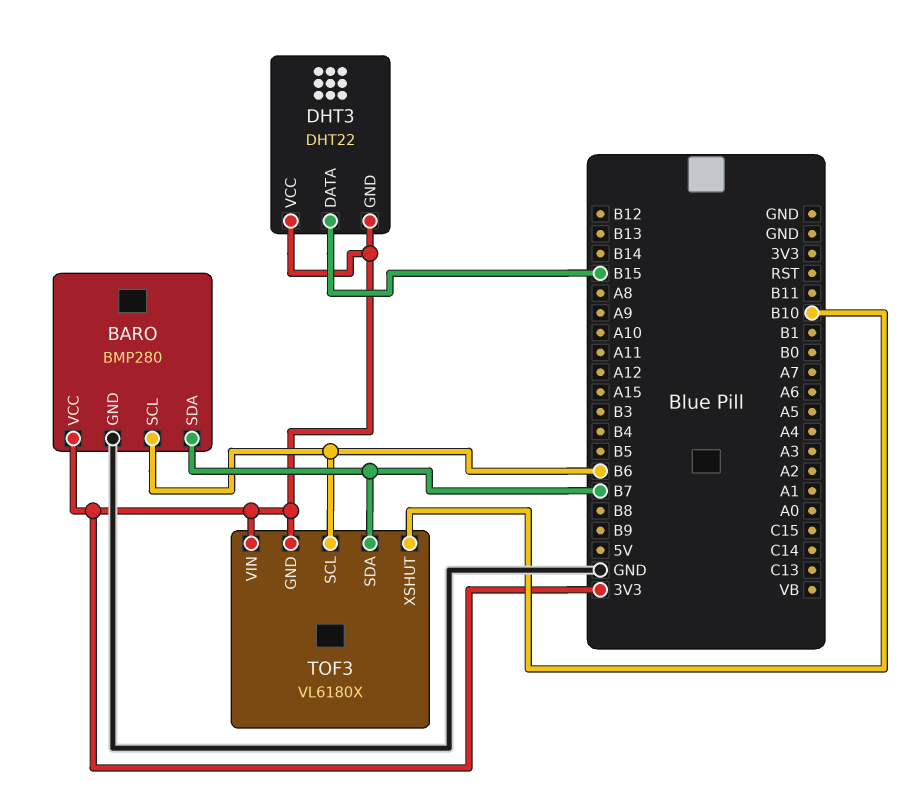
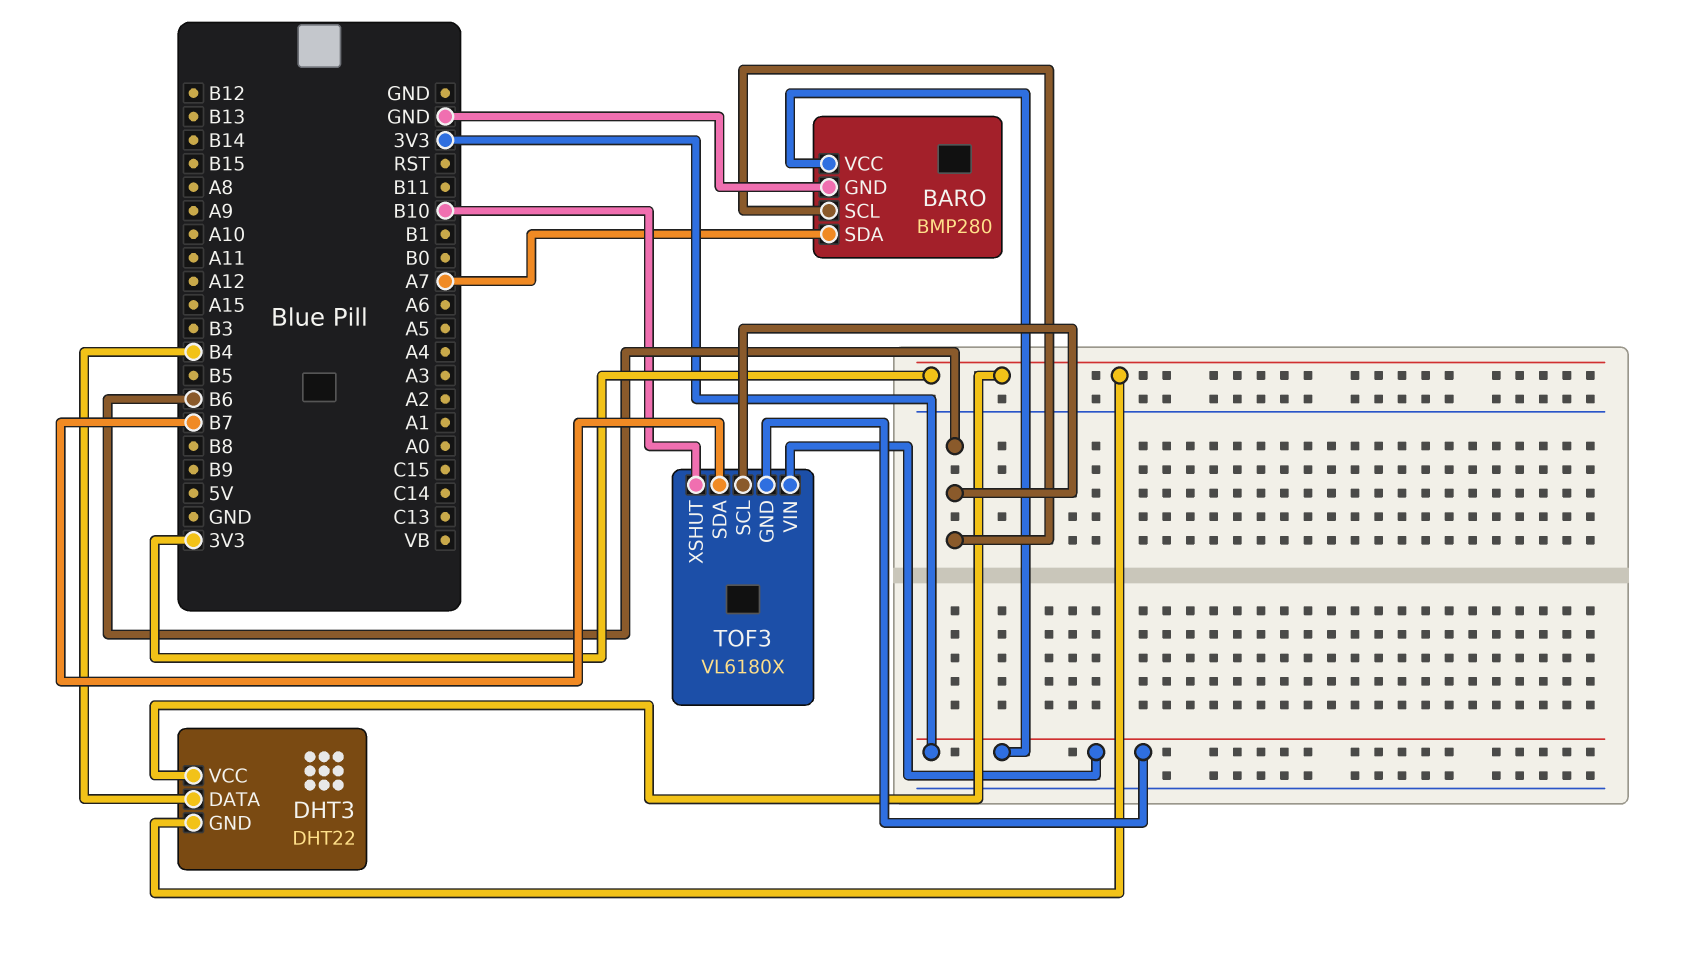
BARO pin SDA: B7 -> A7
DHT3 pin DATA: B15 -> B4

